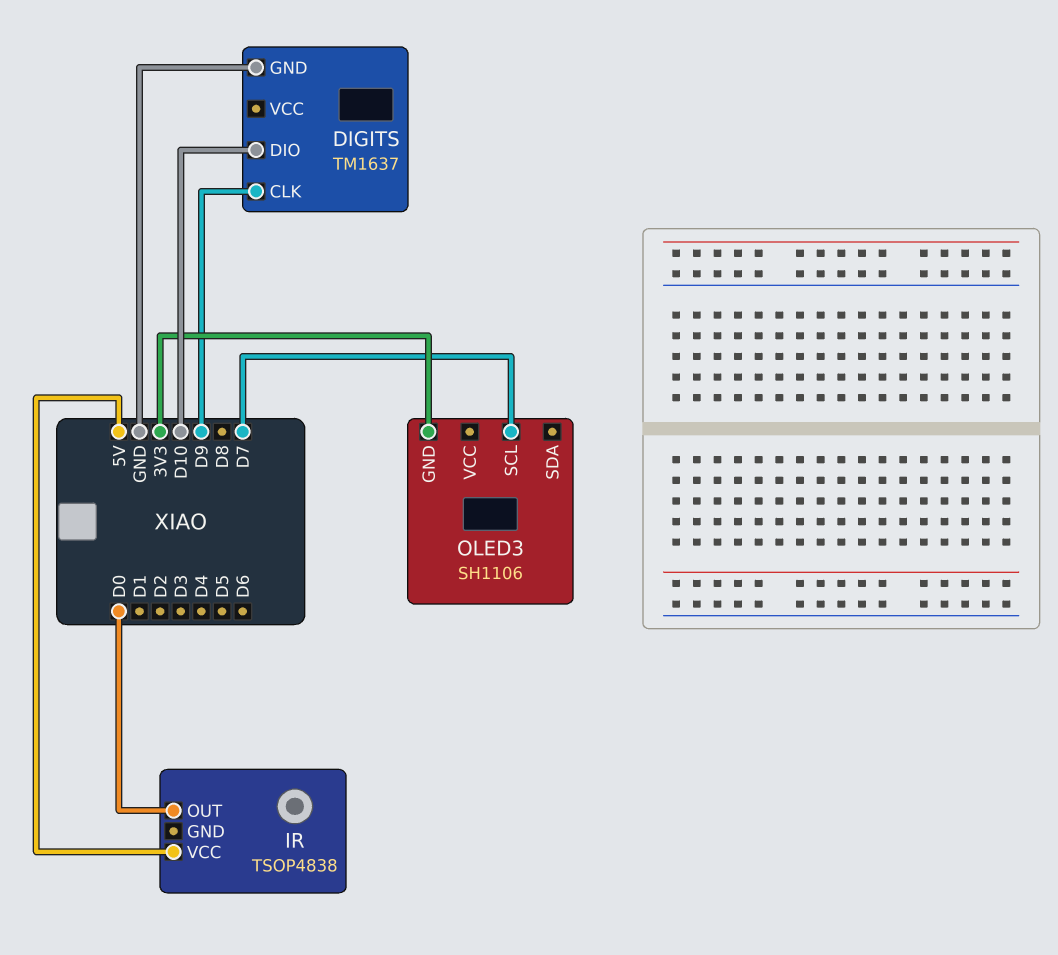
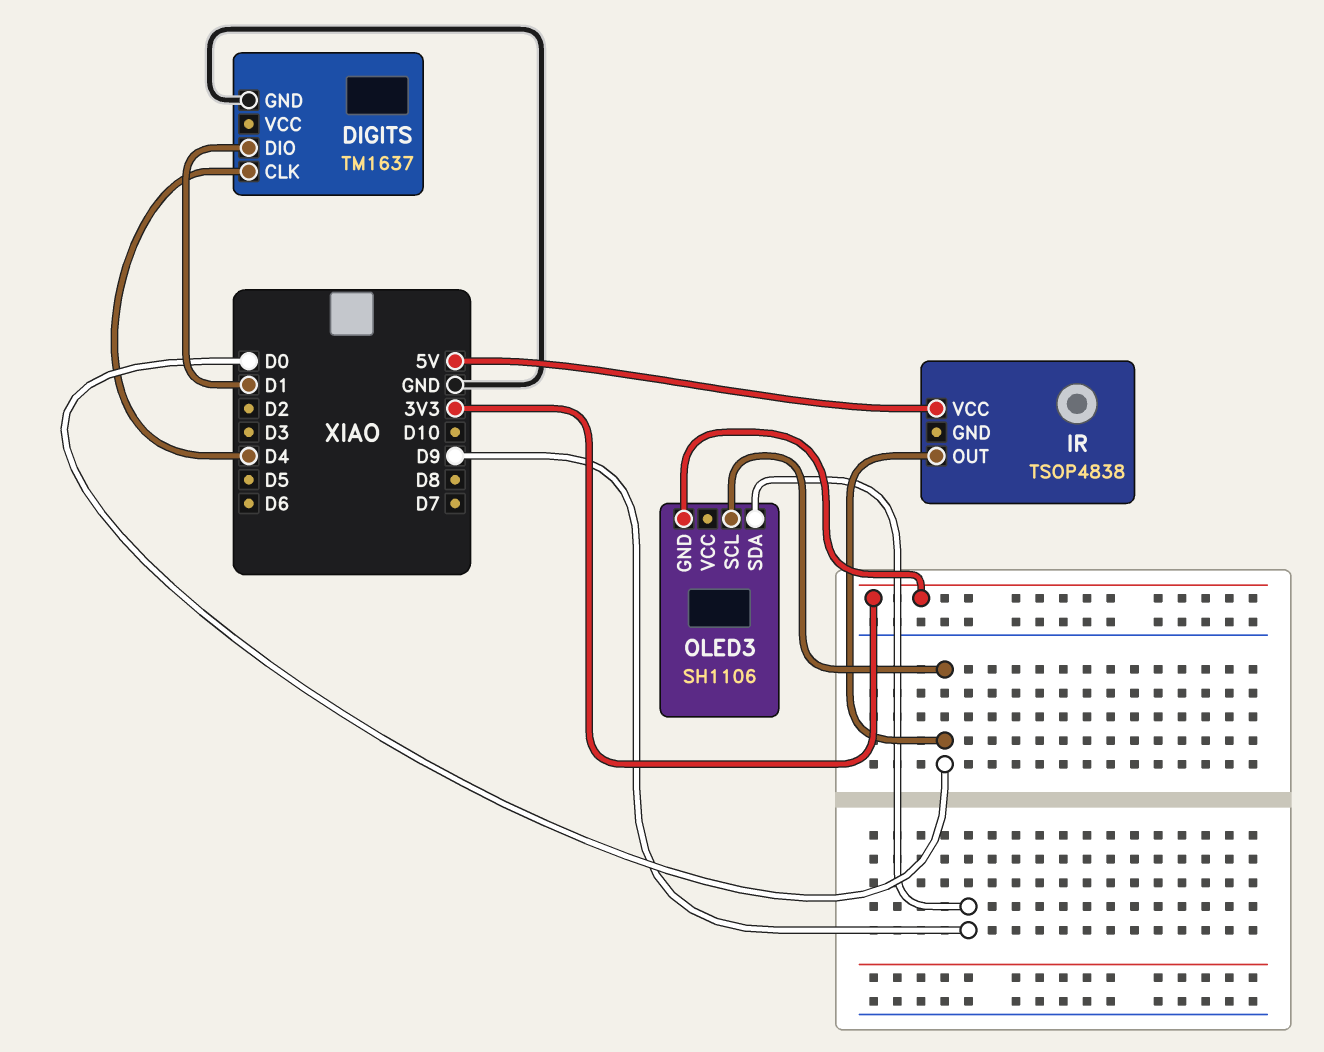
DIGITS pin CLK: D9 -> D4
DIGITS pin DIO: D10 -> D1
OLED3 pin SCL: D7 -> D0
OLED3 pin SDA: none -> D9

